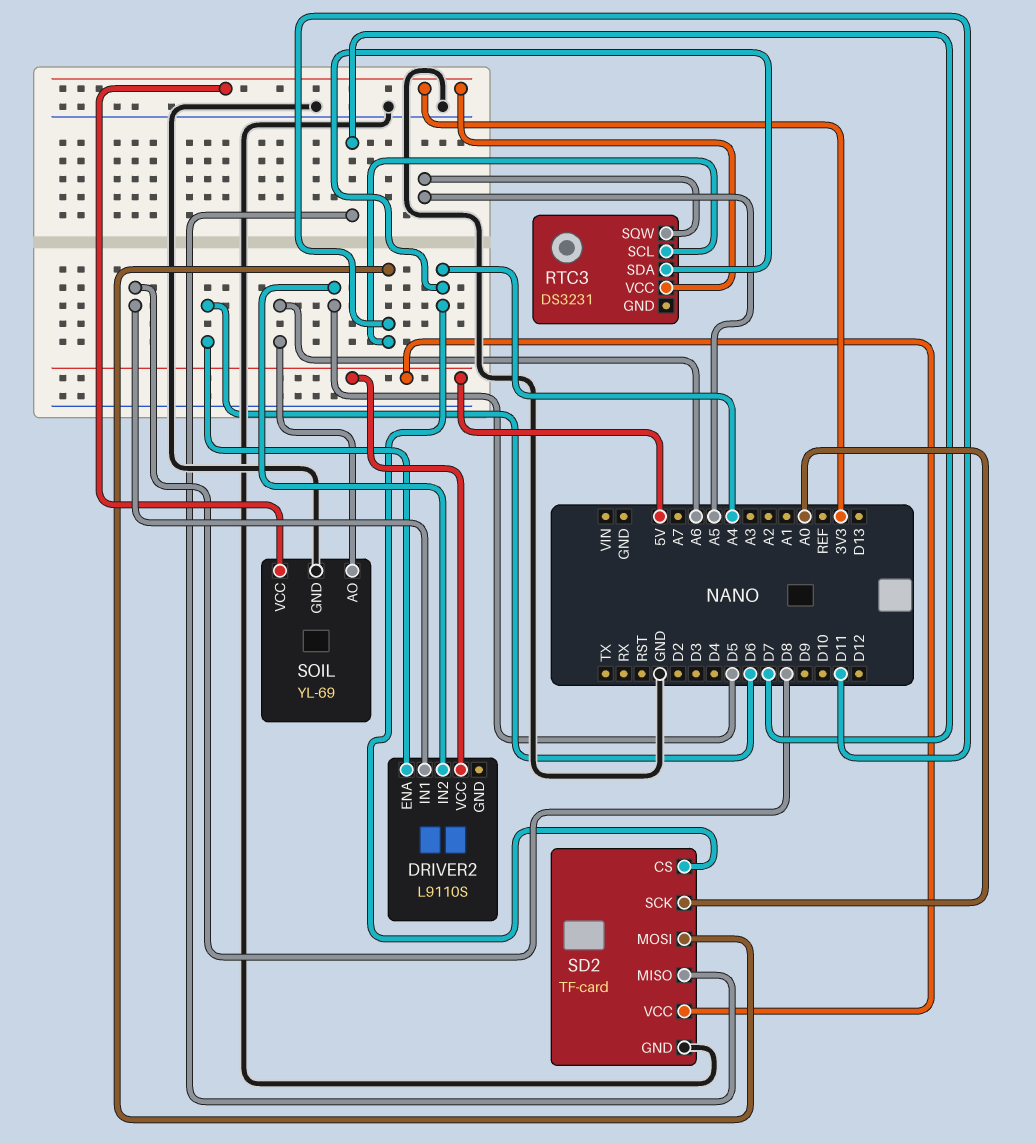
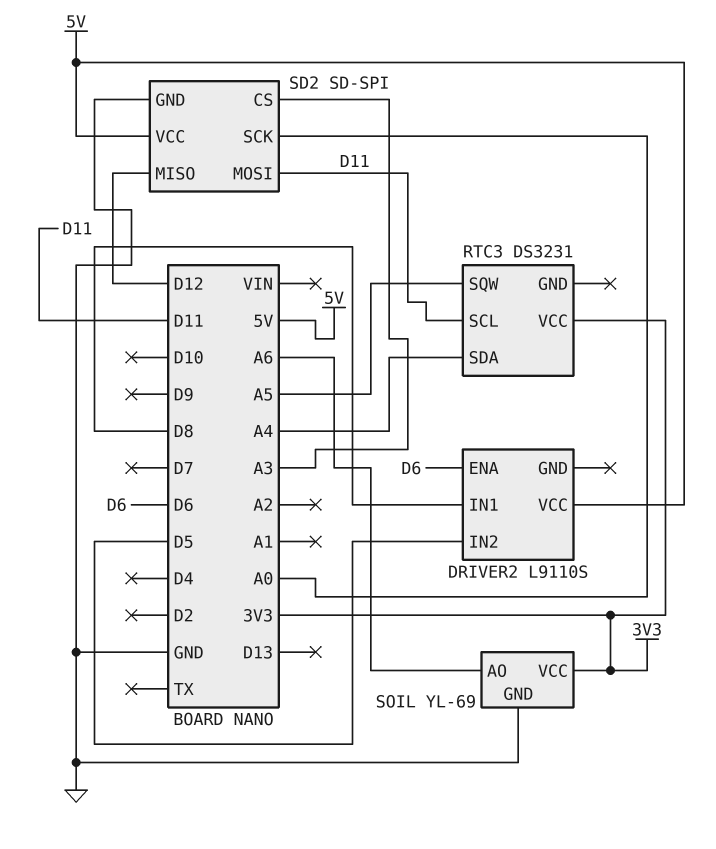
SD2: TF-card -> SD-SPI
SD2 pin CS: A4 -> A3
SD2 pin MISO: D7 -> D12

